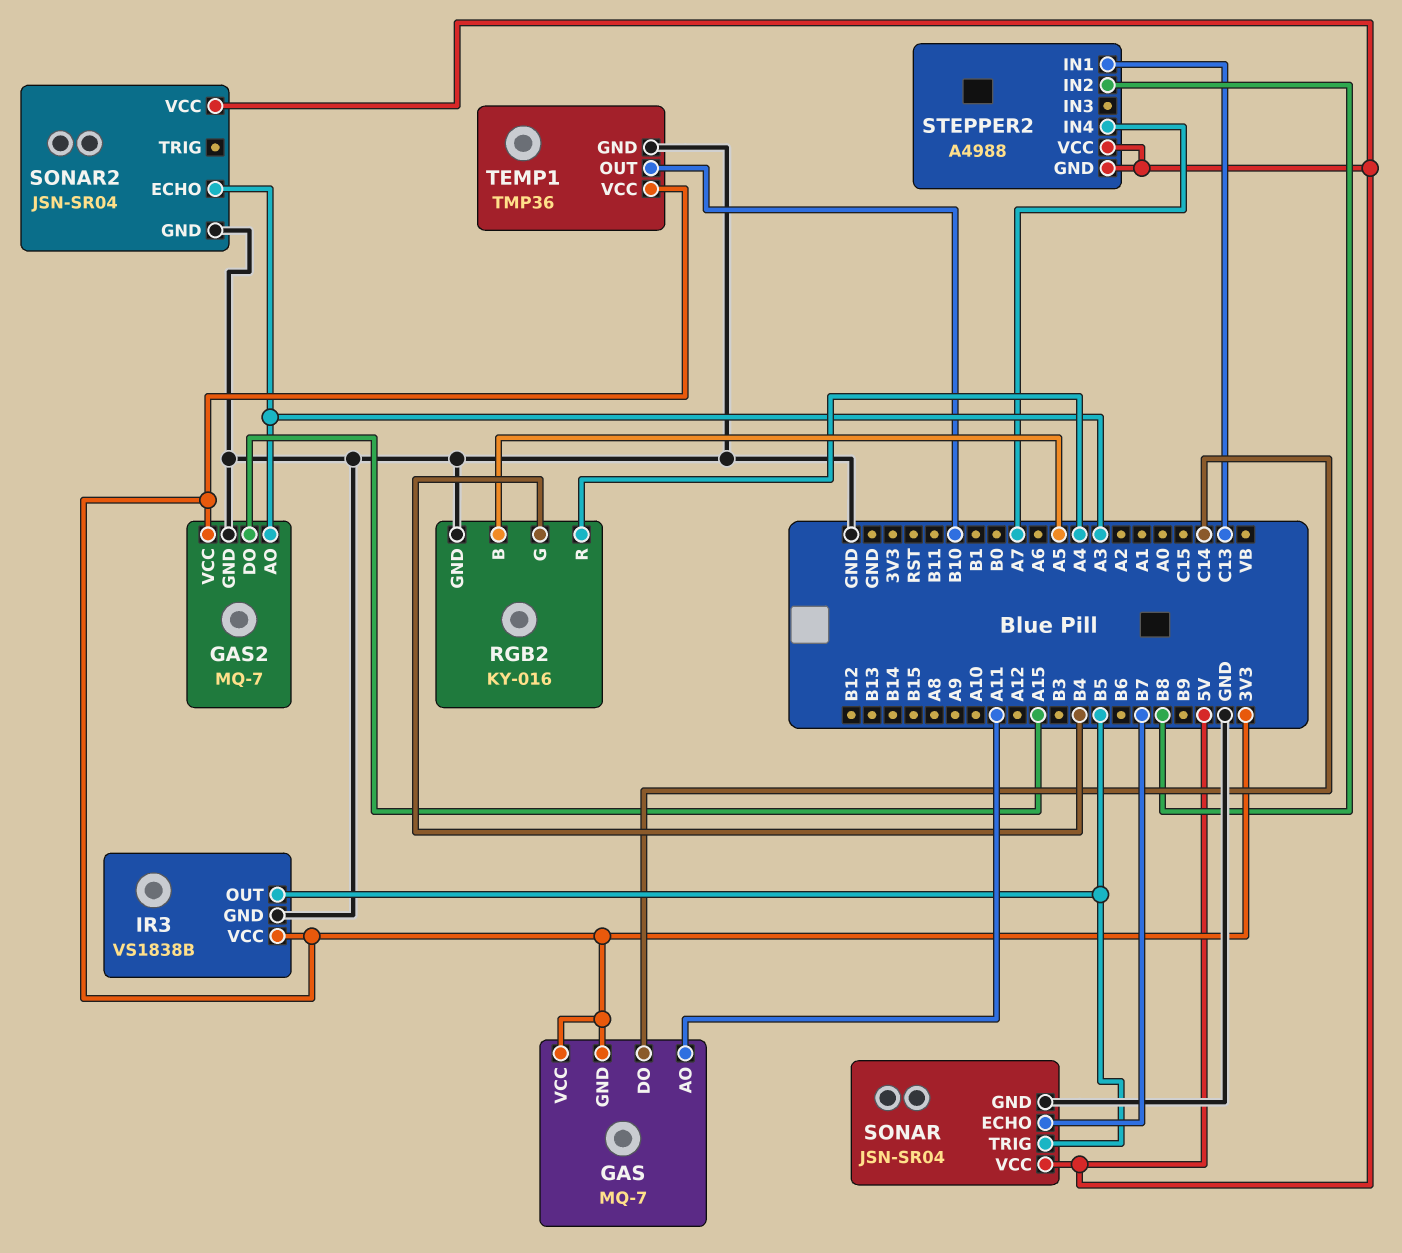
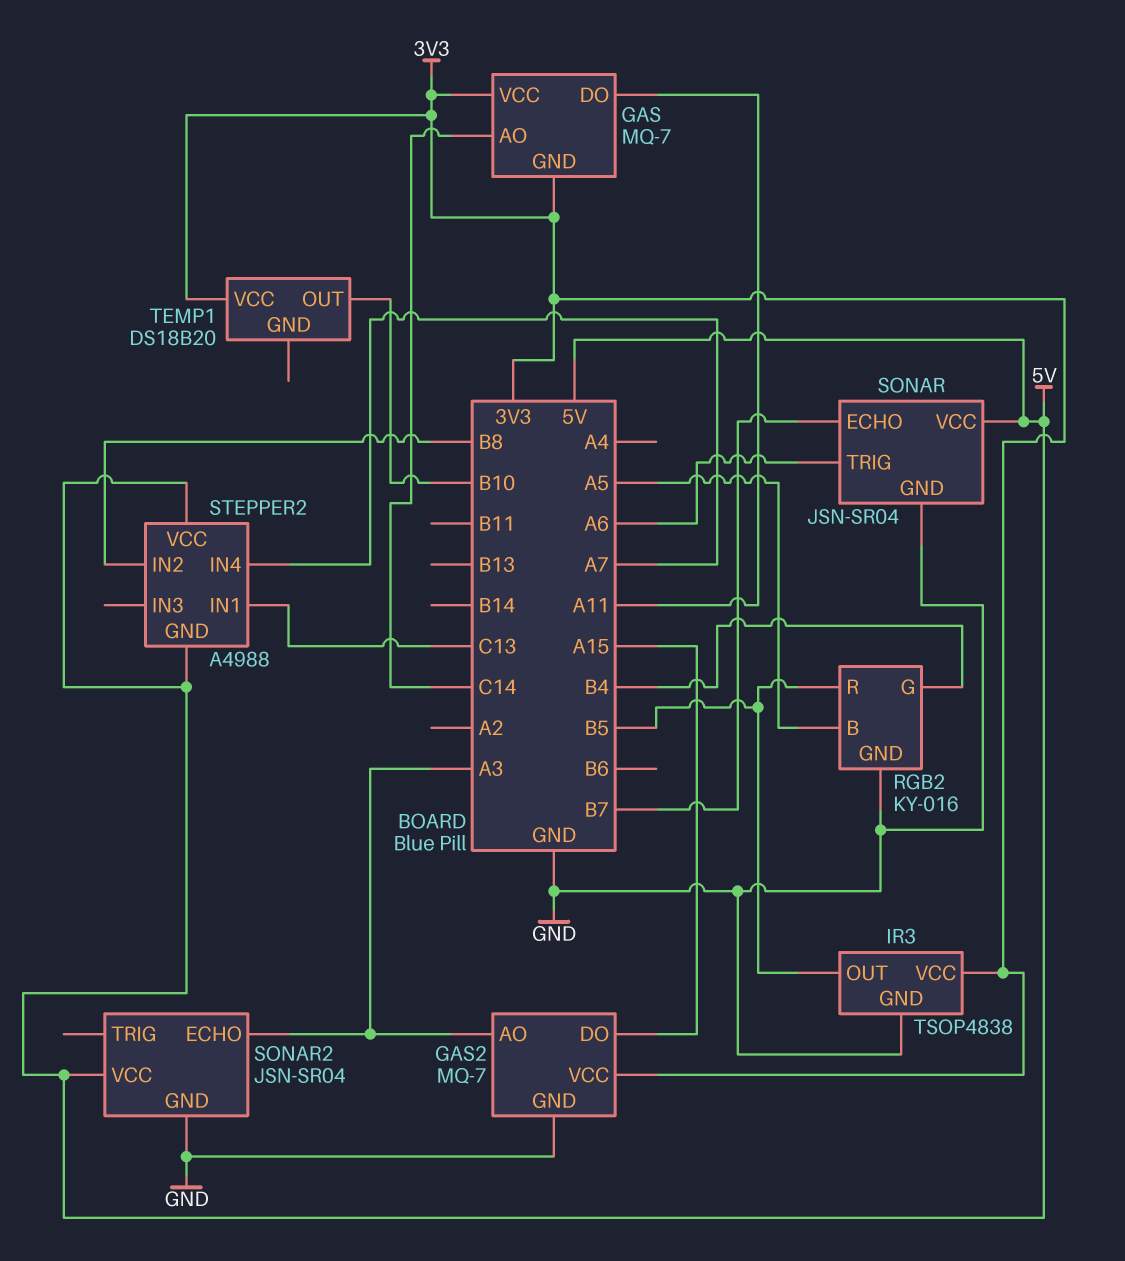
GAS pin AO: A11 -> C14
GAS pin DO: C14 -> A11
IR3: VS1838B -> TSOP4838
RGB2 pin R: A4 -> B5
SONAR pin TRIG: B5 -> A6
TEMP1: TMP36 -> DS18B20
TEMP1 pin GND: GND -> none

